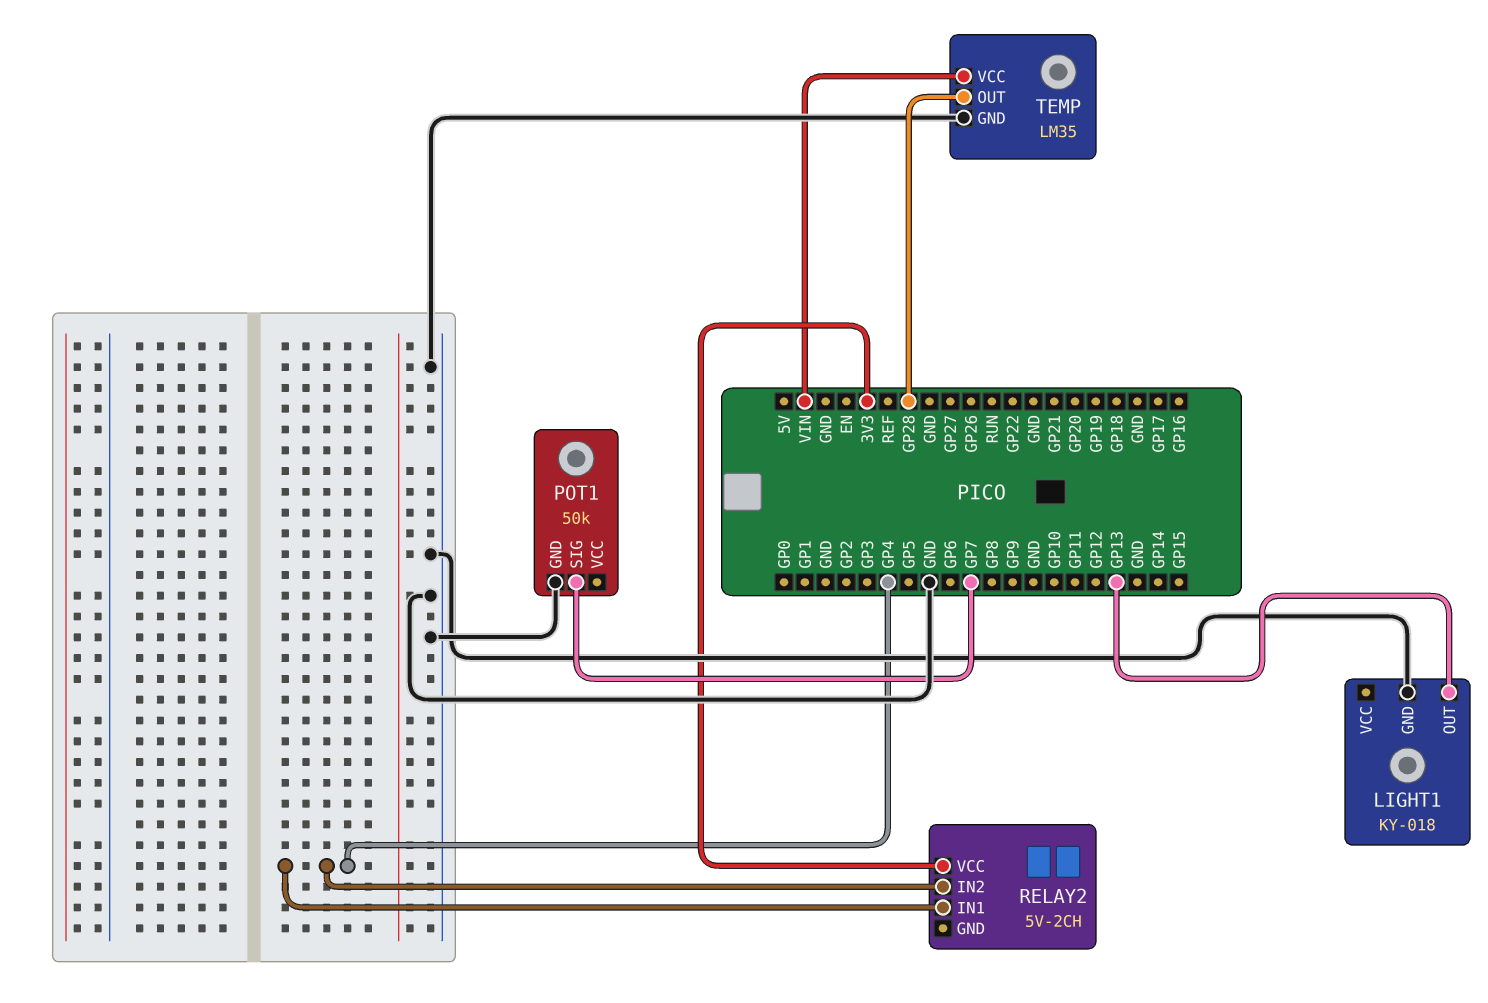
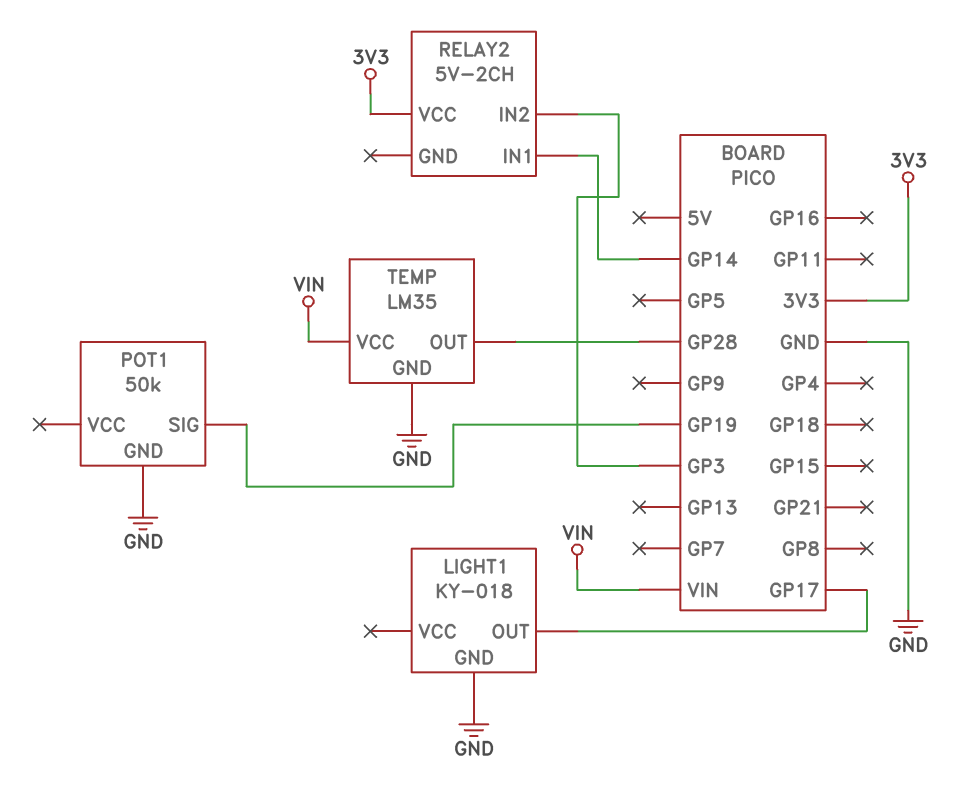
LIGHT1 pin OUT: GP13 -> GP17
POT1 pin SIG: GP7 -> GP19
RELAY2 pin IN1: GP4 -> GP14
RELAY2 pin IN2: GP4 -> GP3

